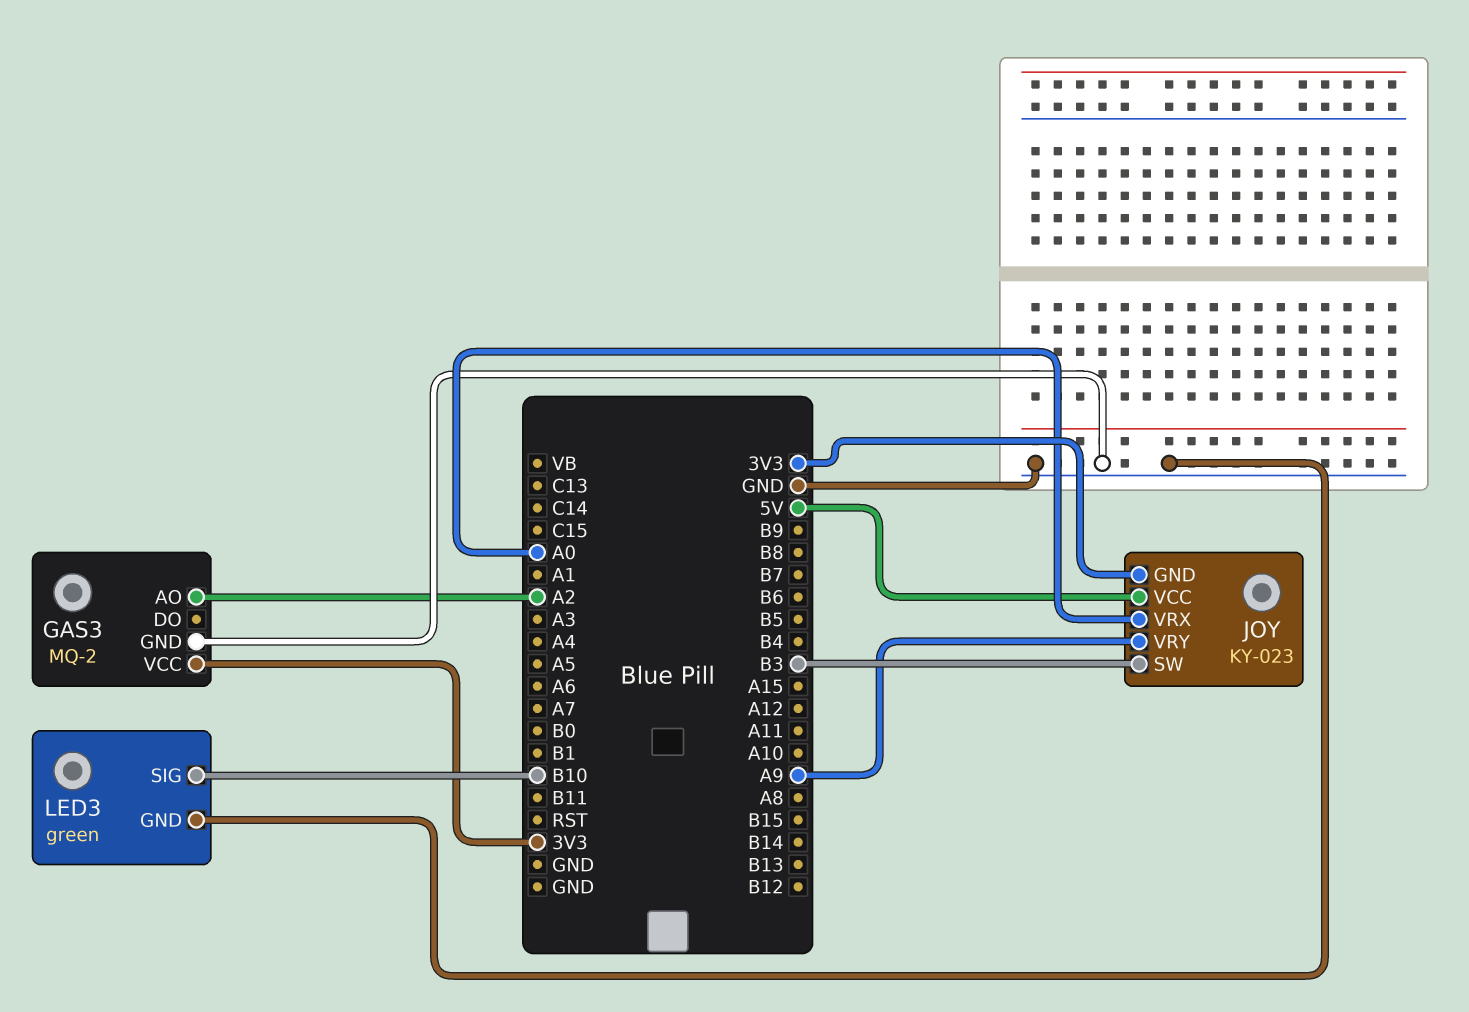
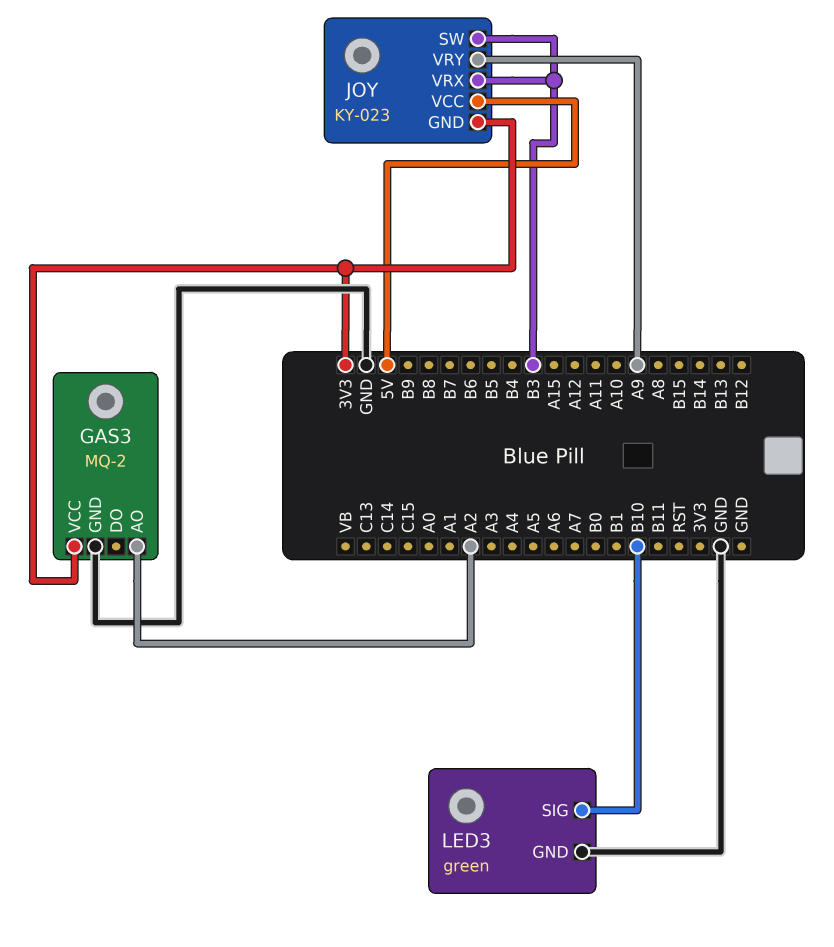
JOY pin VRX: A0 -> B3

